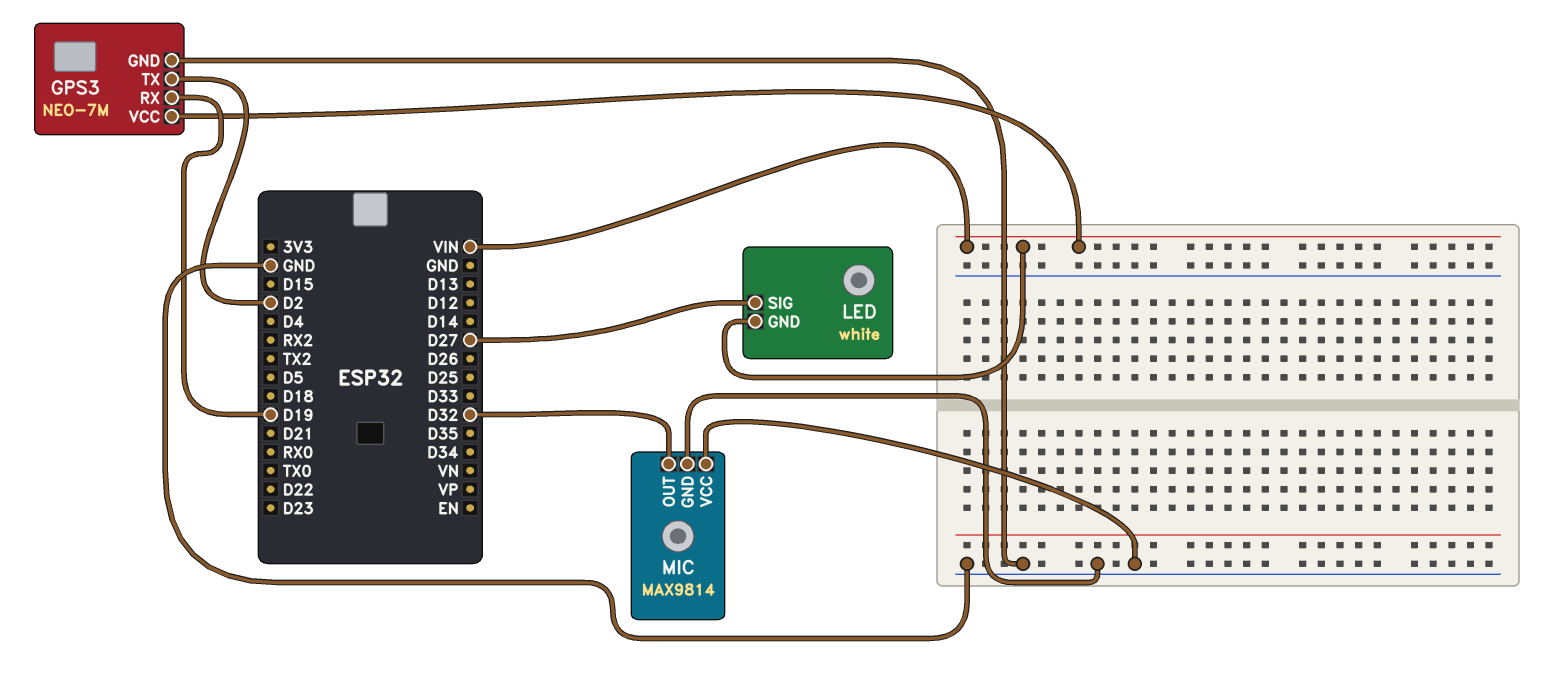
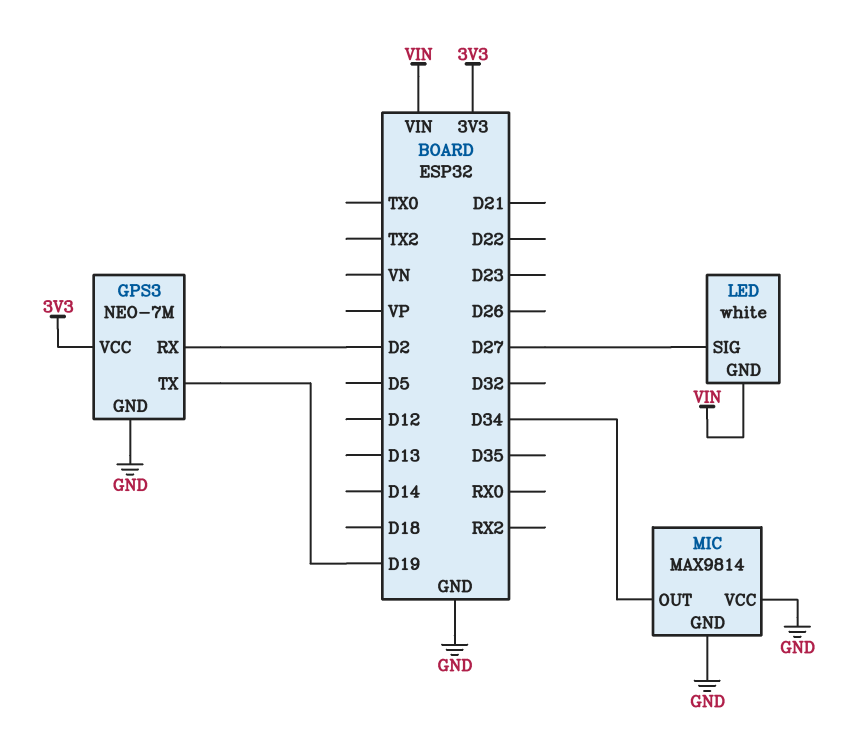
GPS3 pin RX: D19 -> D2
GPS3 pin TX: D2 -> D19
GPS3 pin VCC: VIN -> 3V3
MIC pin OUT: D32 -> D34

